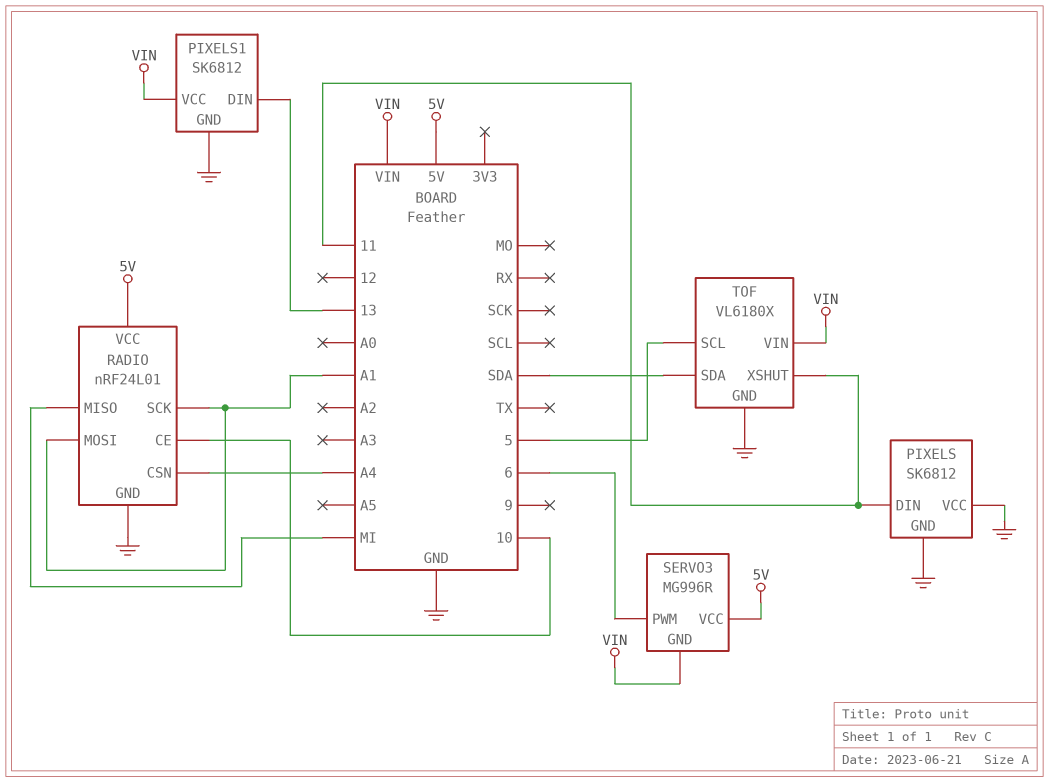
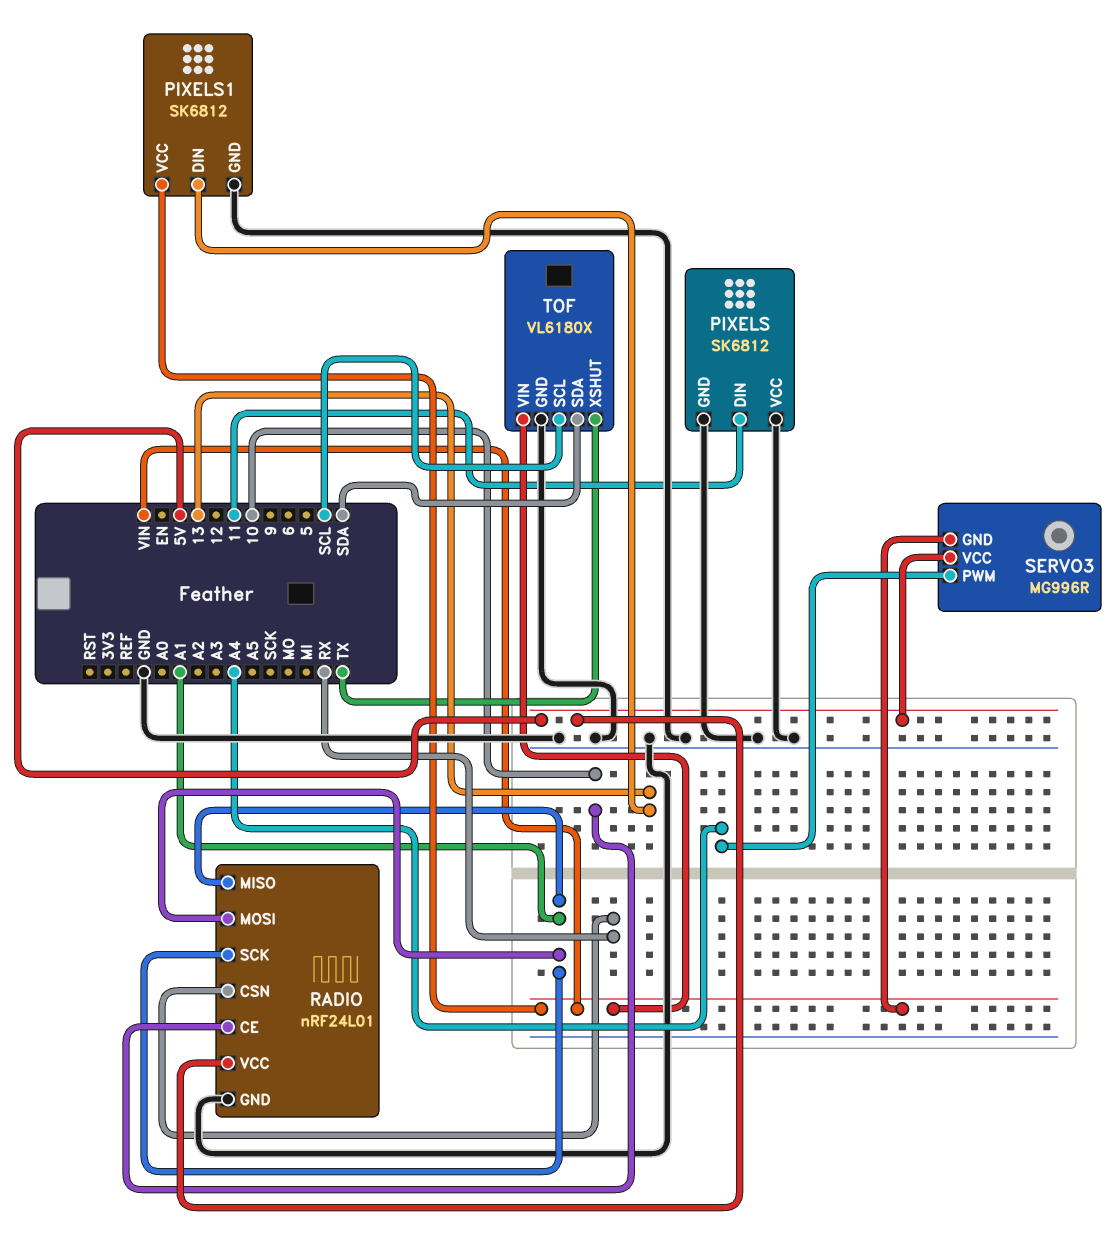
RADIO pin CSN: A4 -> RX
RADIO pin MISO: MI -> A1
SERVO3 pin PWM: 6 -> A4
TOF pin SCL: 5 -> SCL
TOF pin XSHUT: 11 -> TX

